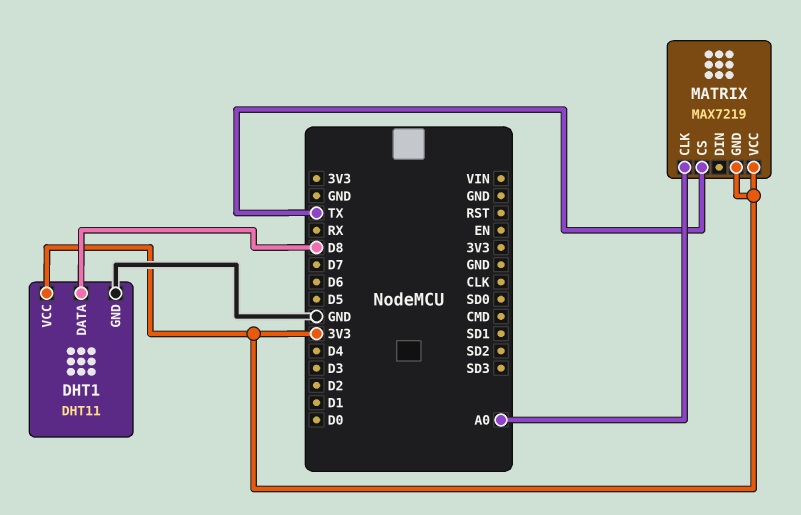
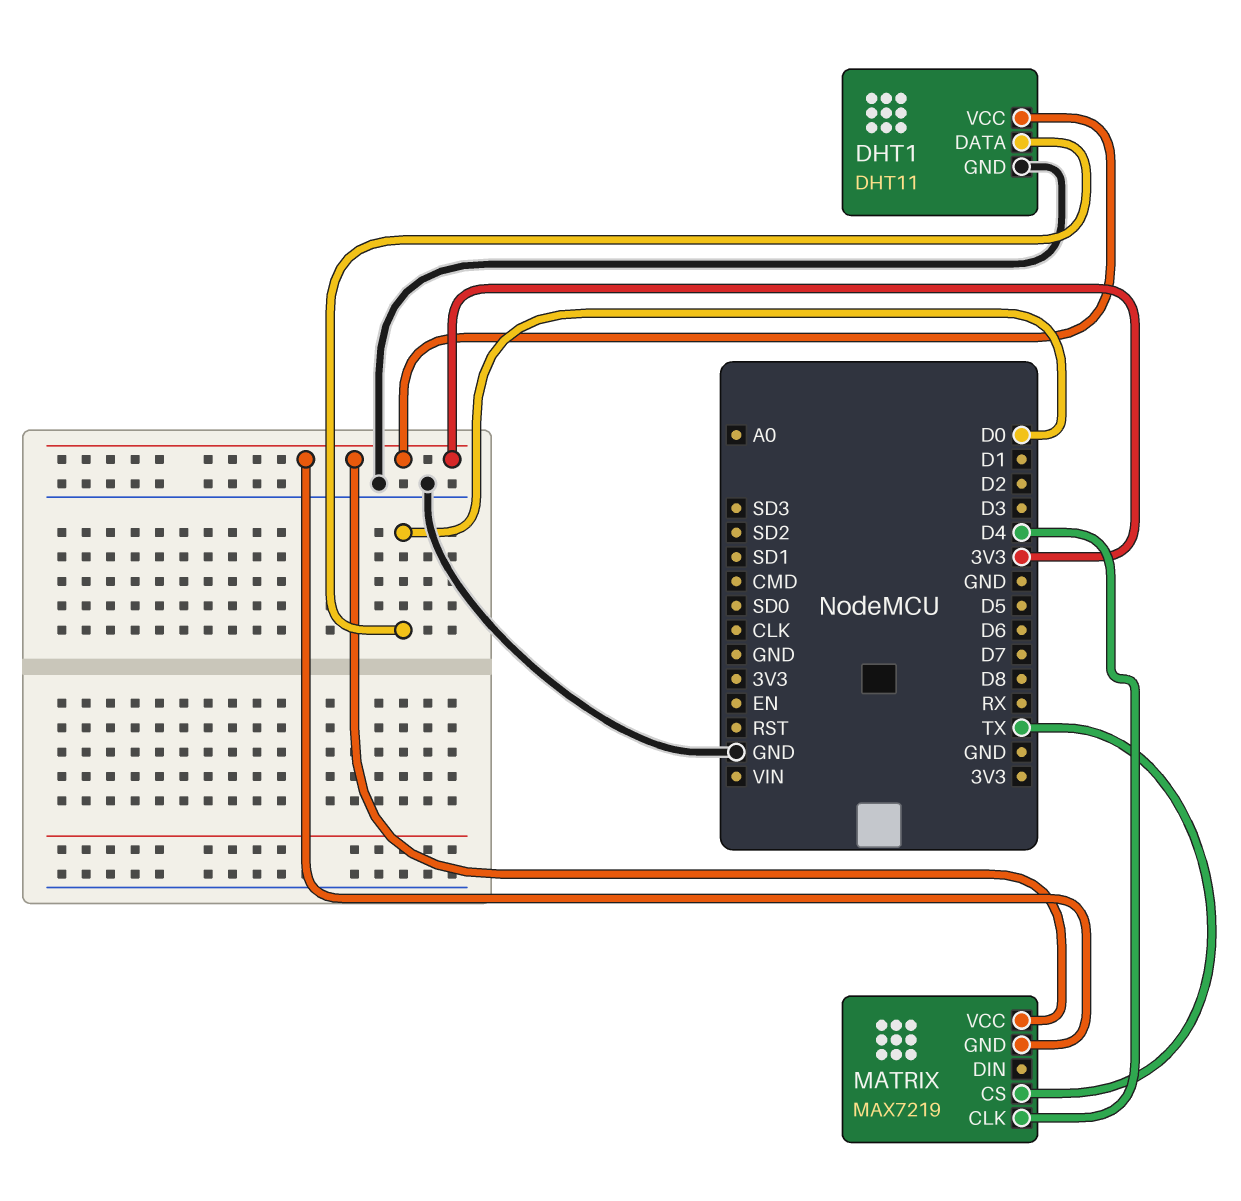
DHT1 pin DATA: D8 -> D0
MATRIX pin CLK: A0 -> D4

